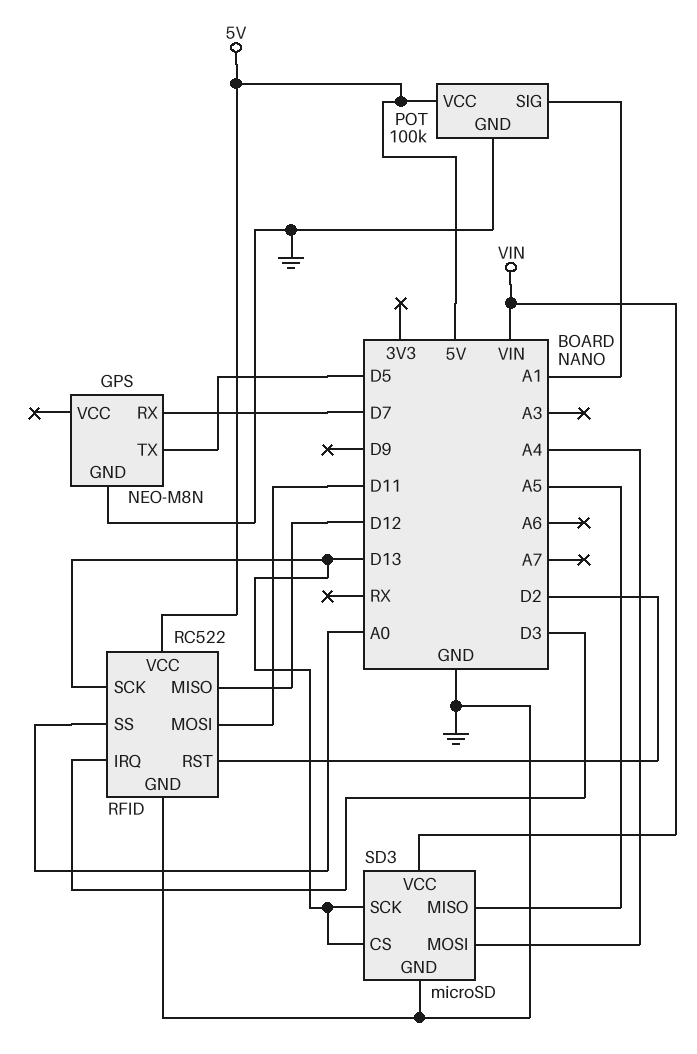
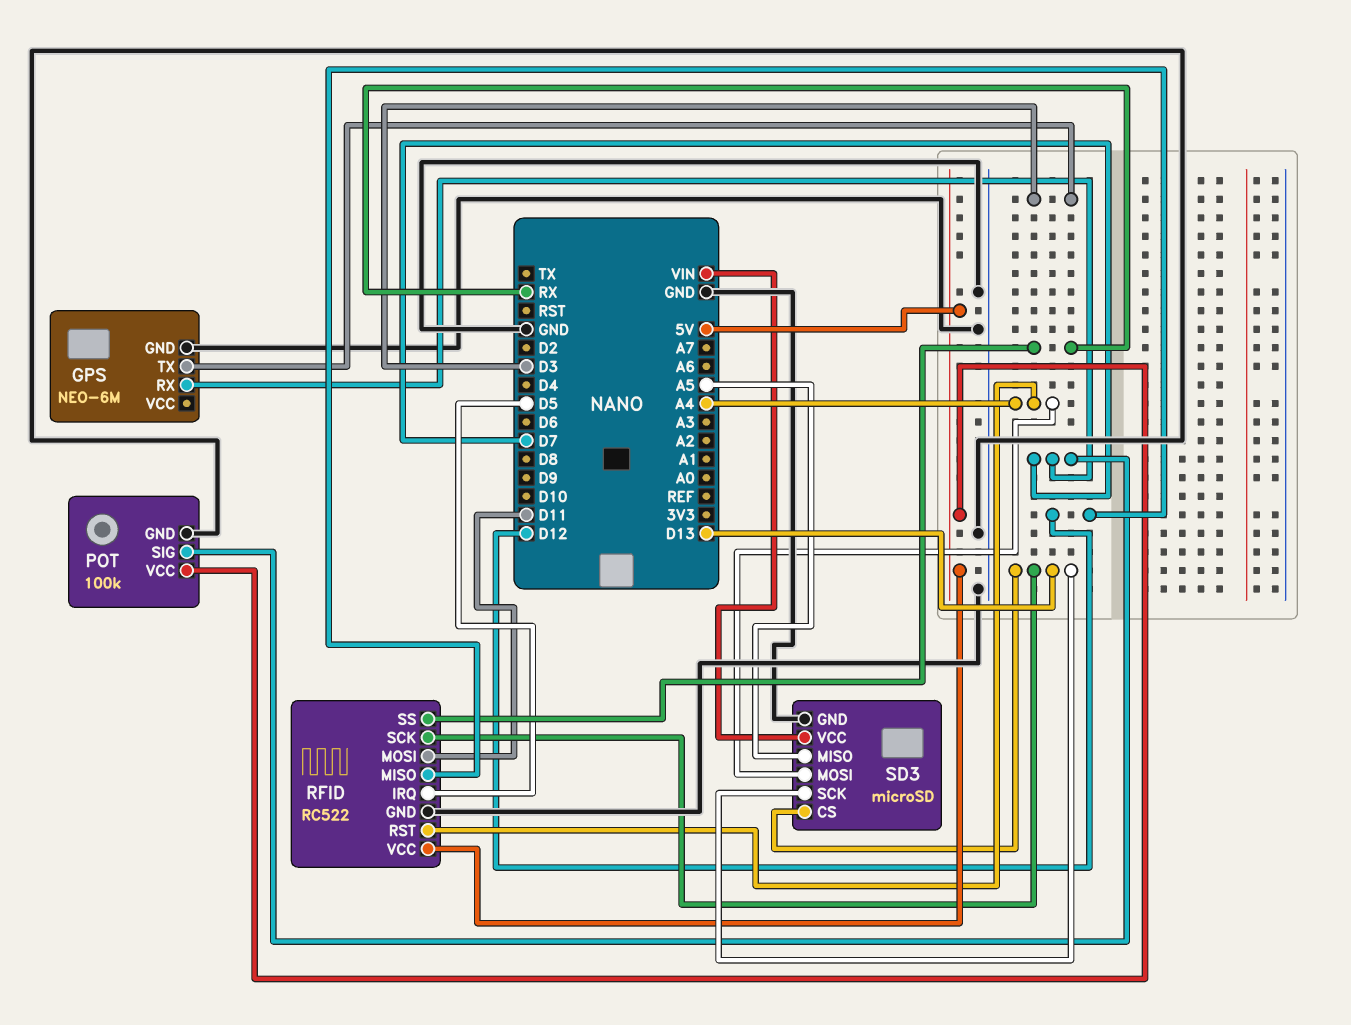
GPS: NEO-M8N -> NEO-6M
GPS pin TX: D5 -> D3
POT pin SIG: A1 -> D7
RFID pin IRQ: D3 -> D5
RFID pin RST: D2 -> A4
RFID pin SS: A0 -> RX

